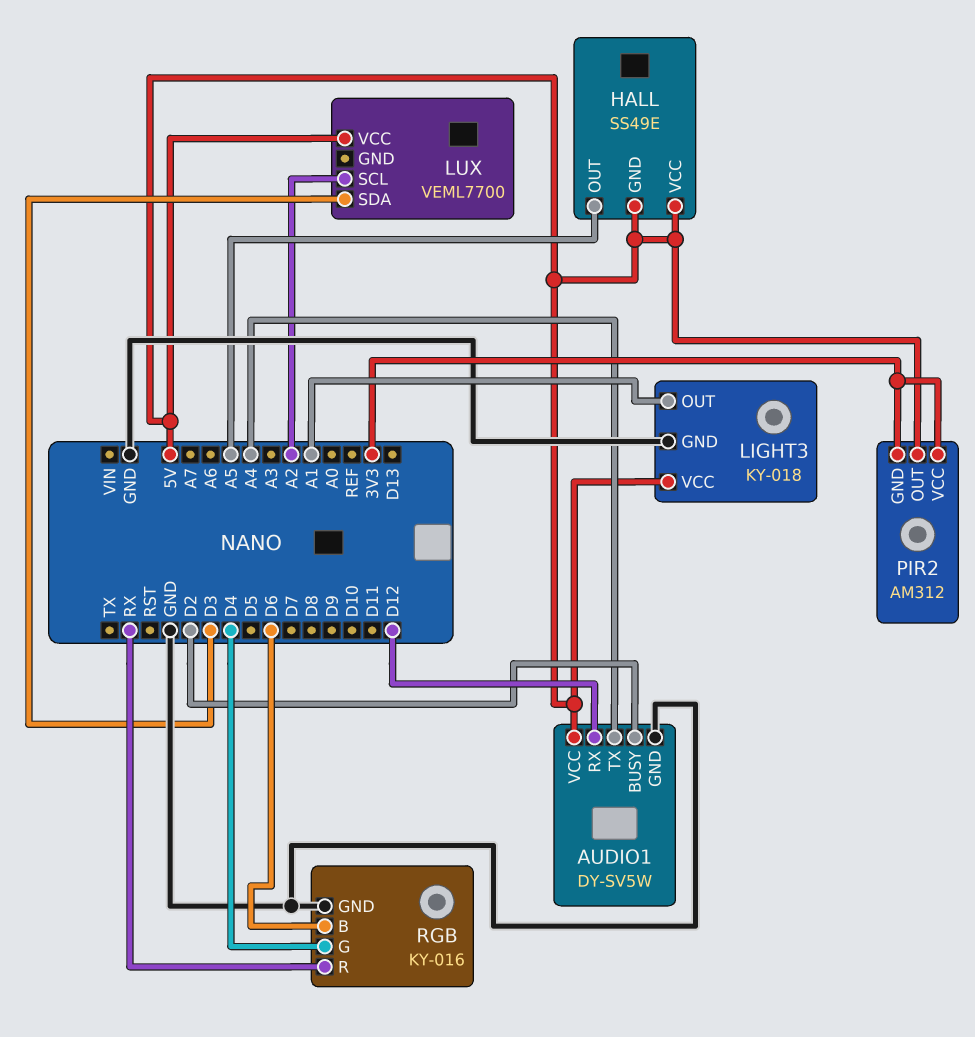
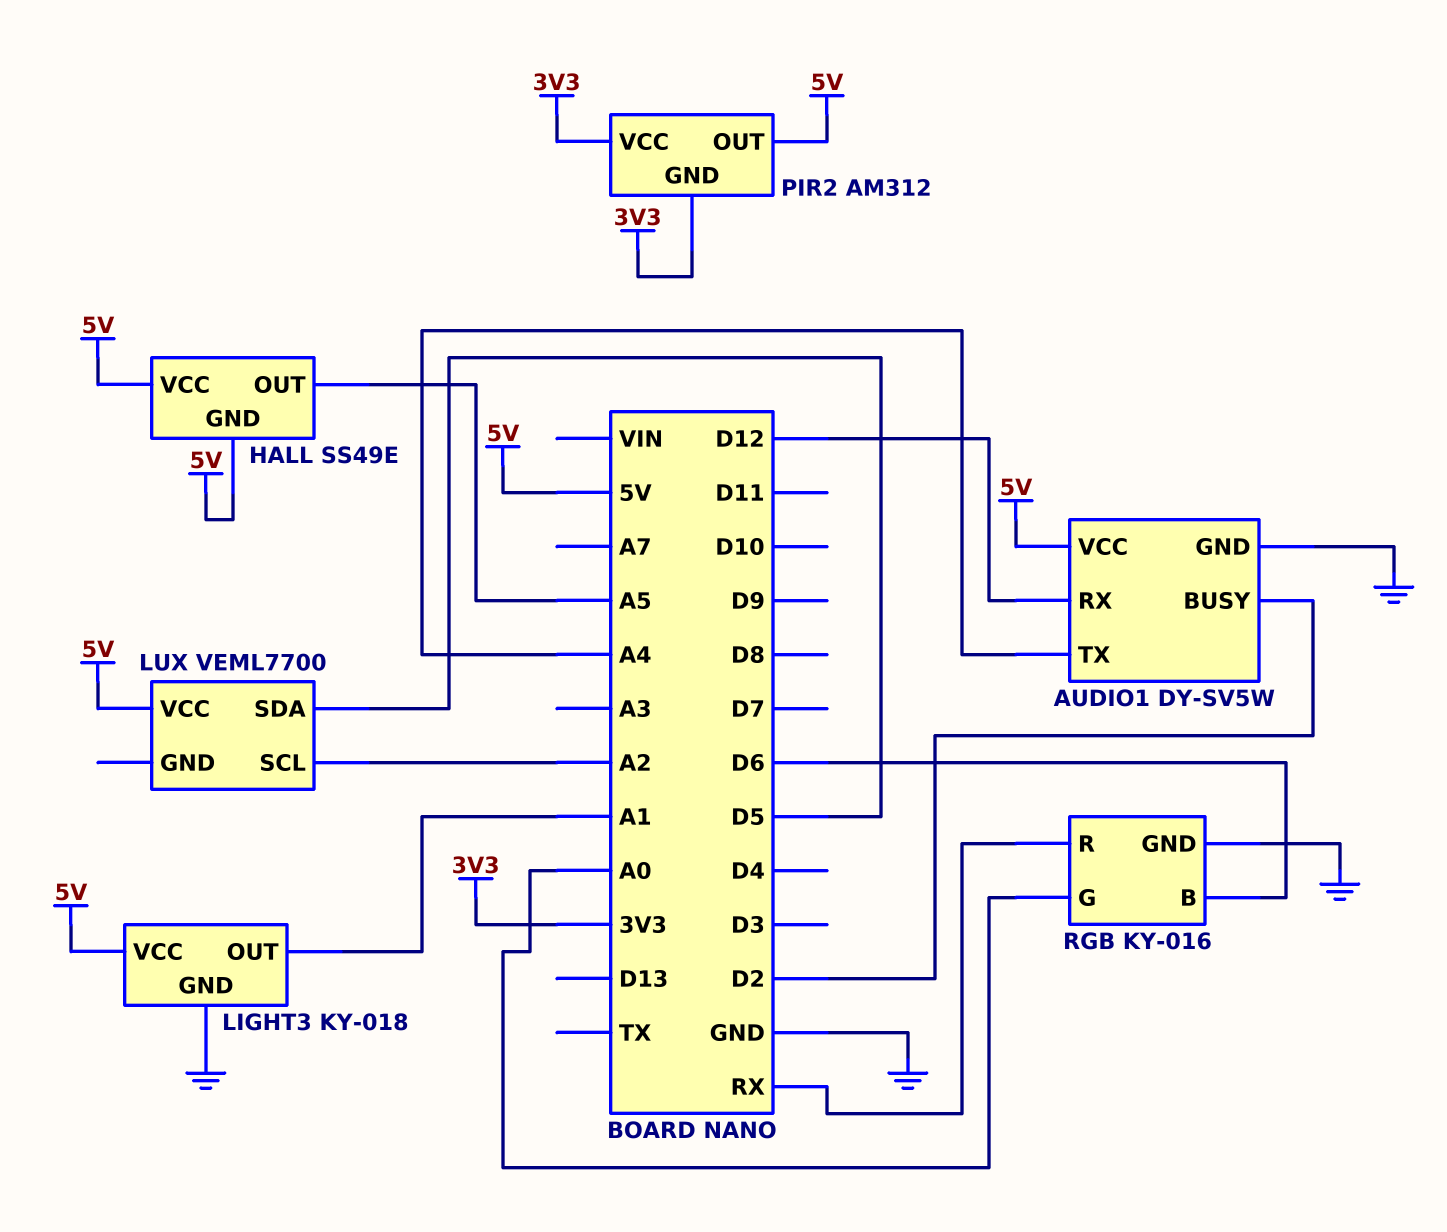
LUX pin SDA: D3 -> D5
RGB pin G: D4 -> A0

